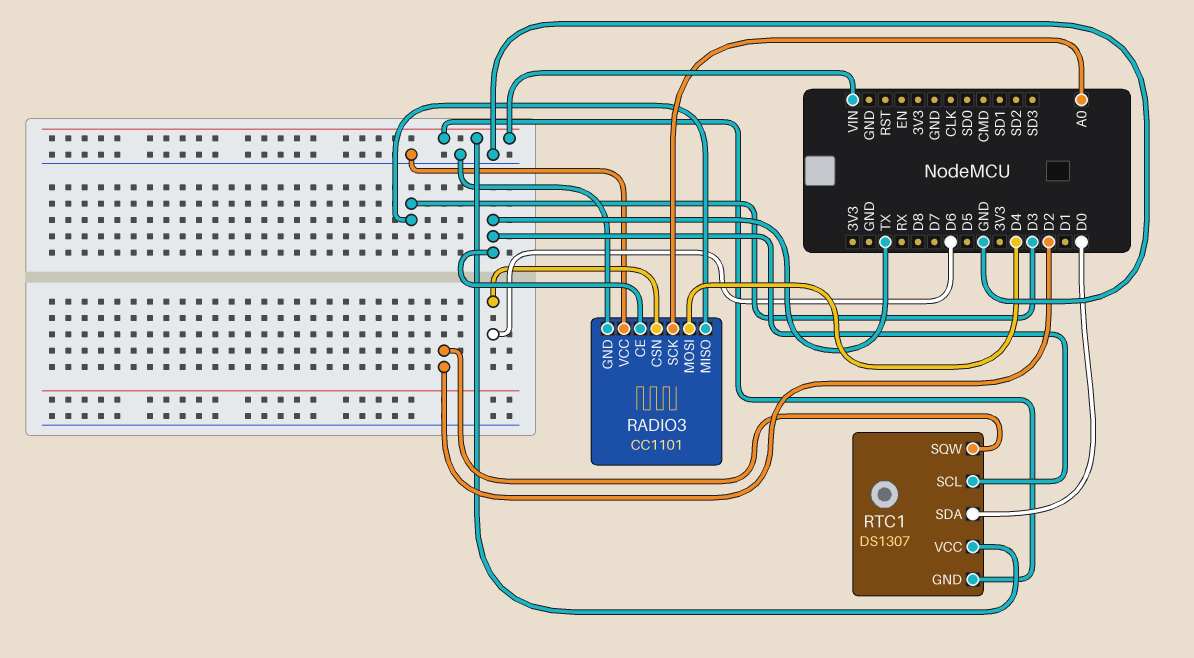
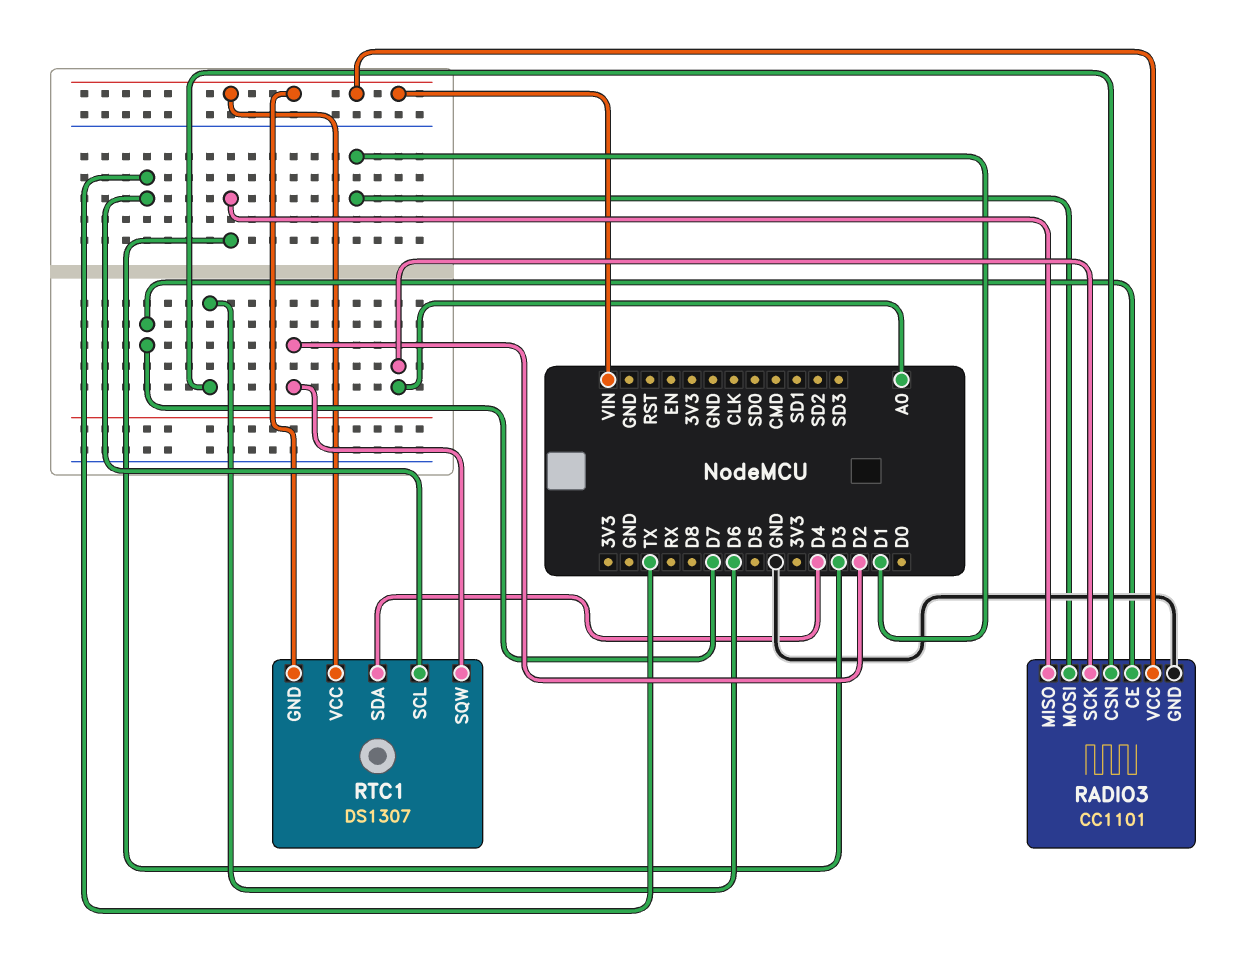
RADIO3 pin CE: TX -> D7
RADIO3 pin MOSI: D4 -> D1
RADIO3 pin VCC: GND -> VIN
RTC1 pin SDA: D0 -> D4

